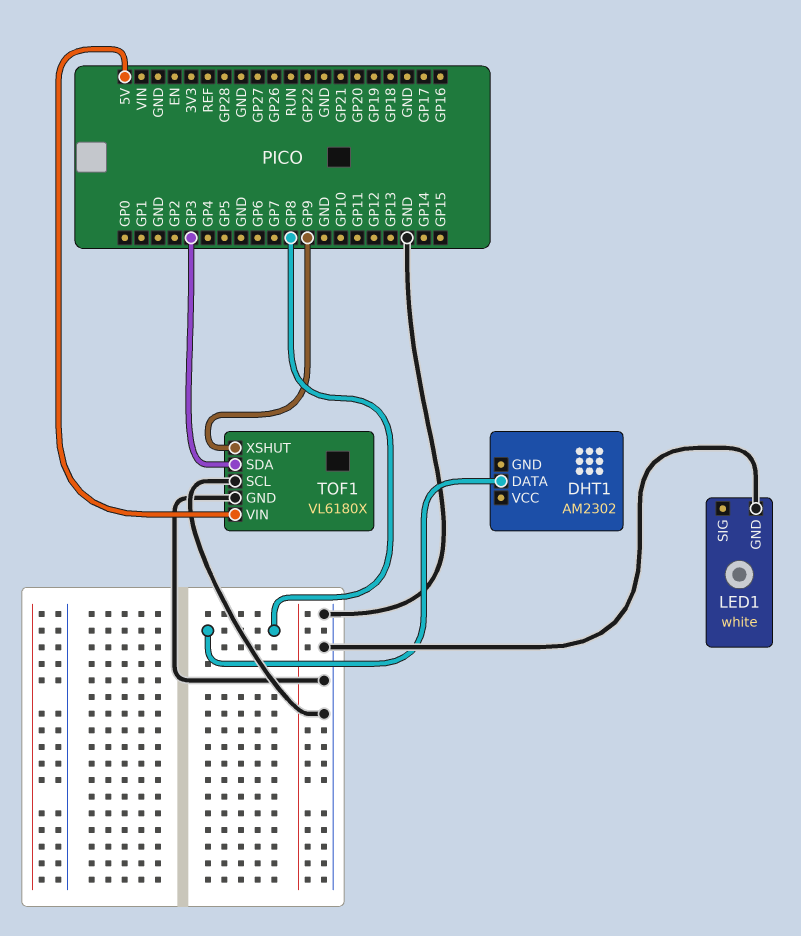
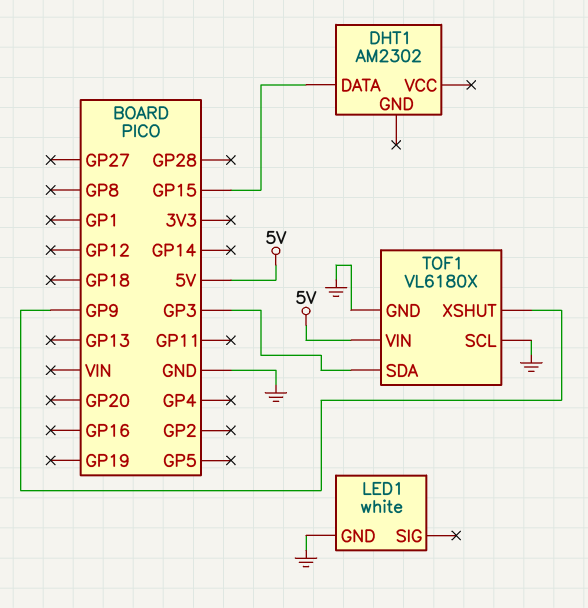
DHT1 pin DATA: GP8 -> GP15

